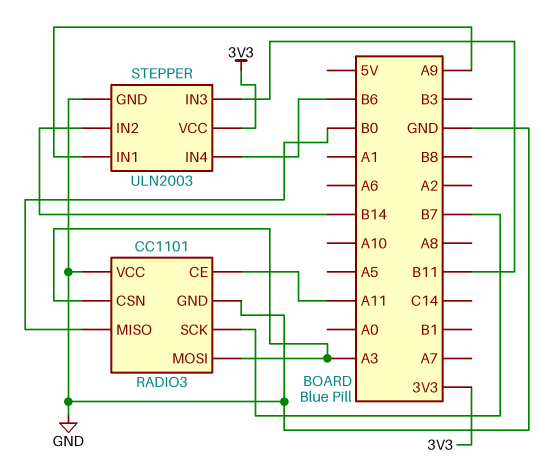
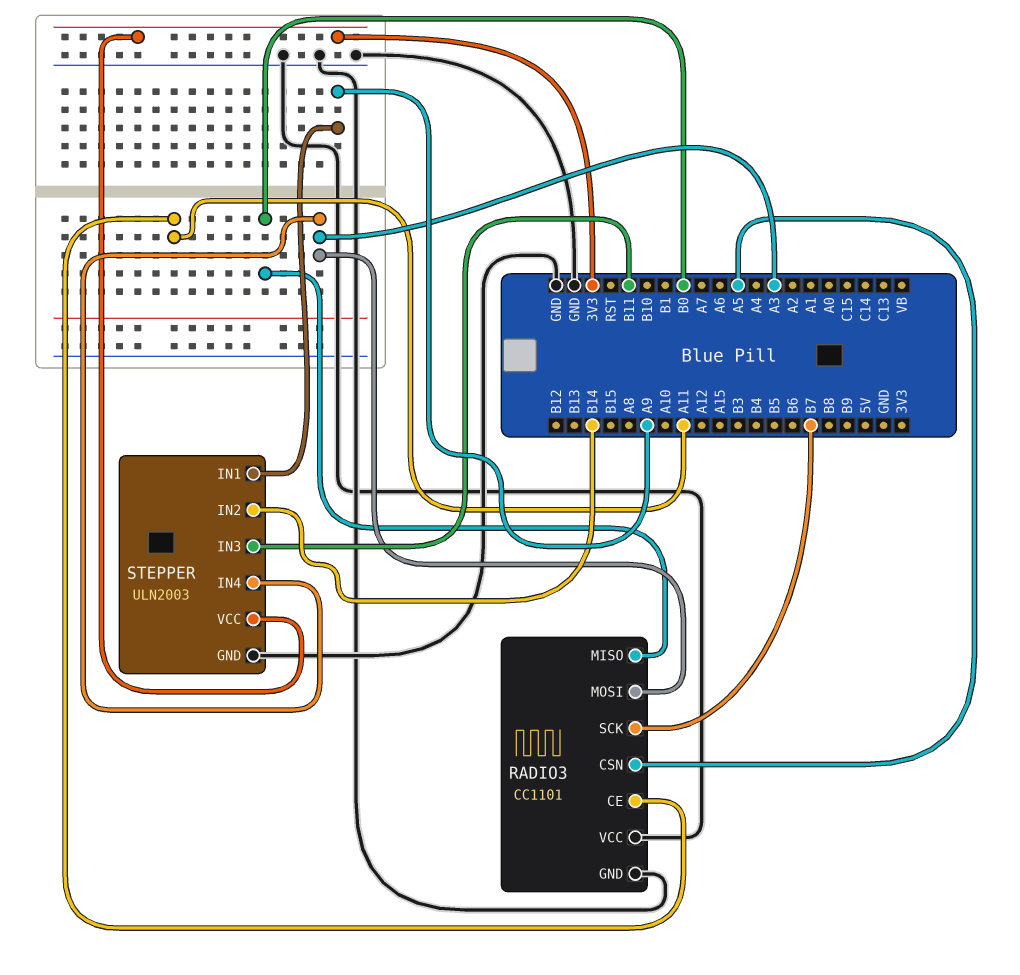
RADIO3 pin CSN: A3 -> A5
STEPPER pin IN4: B6 -> A3

